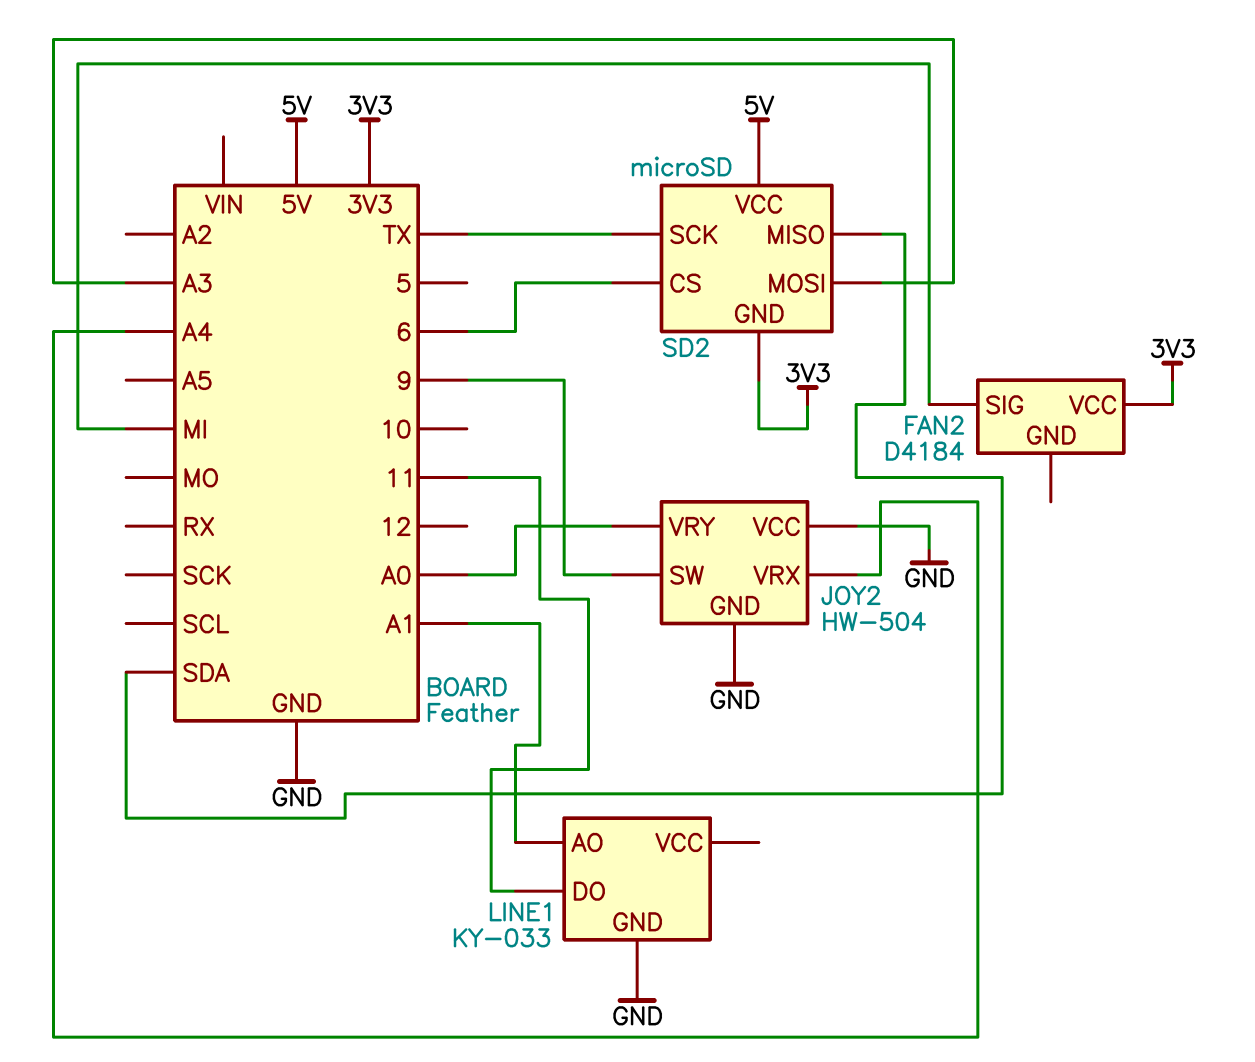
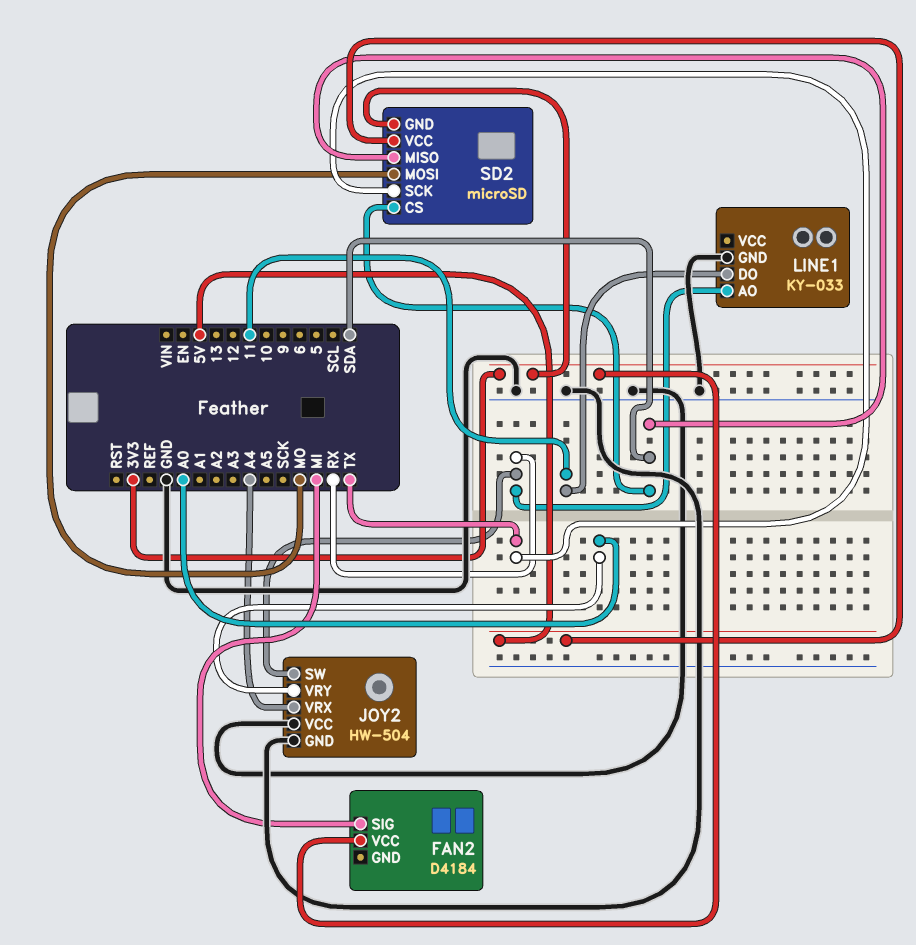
JOY2 pin SW: 9 -> RX
LINE1 pin AO: A1 -> RX
SD2 pin CS: 6 -> SDA
SD2 pin MOSI: A3 -> MO

